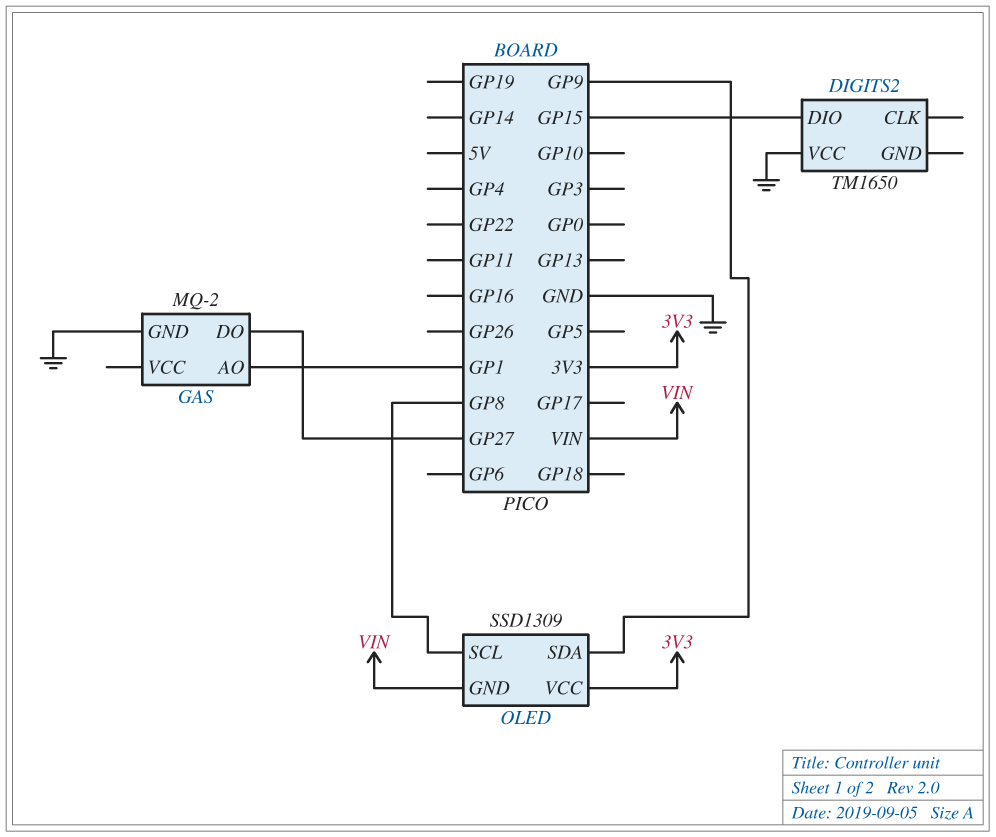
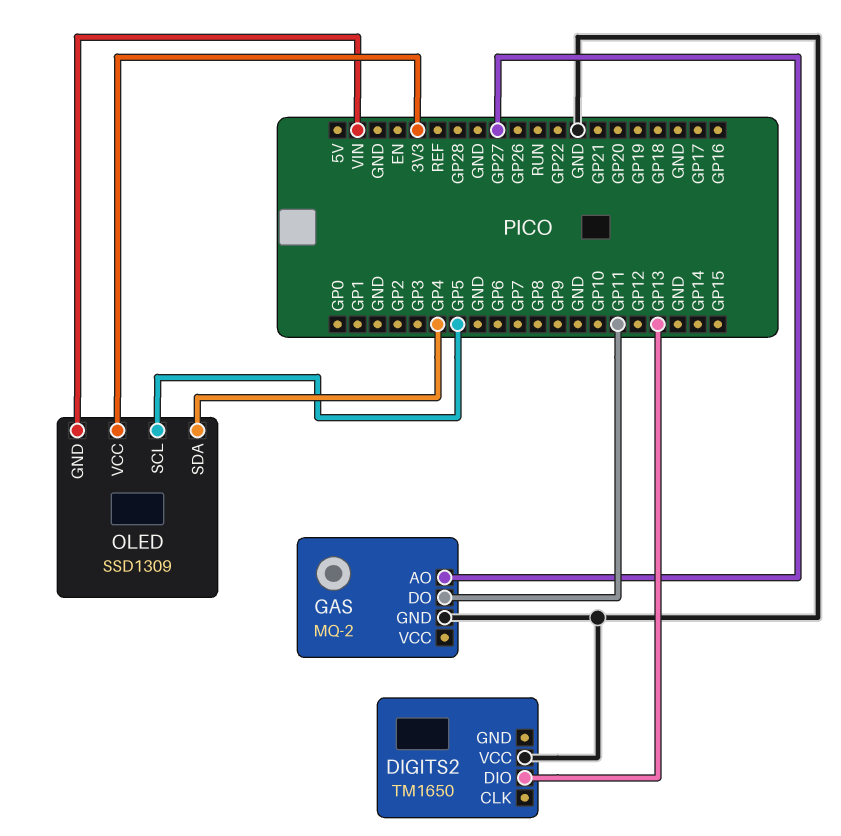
DIGITS2 pin DIO: GP15 -> GP13
GAS pin AO: GP1 -> GP27
GAS pin DO: GP27 -> GP11
OLED pin SCL: GP8 -> GP5
OLED pin SDA: GP9 -> GP4

